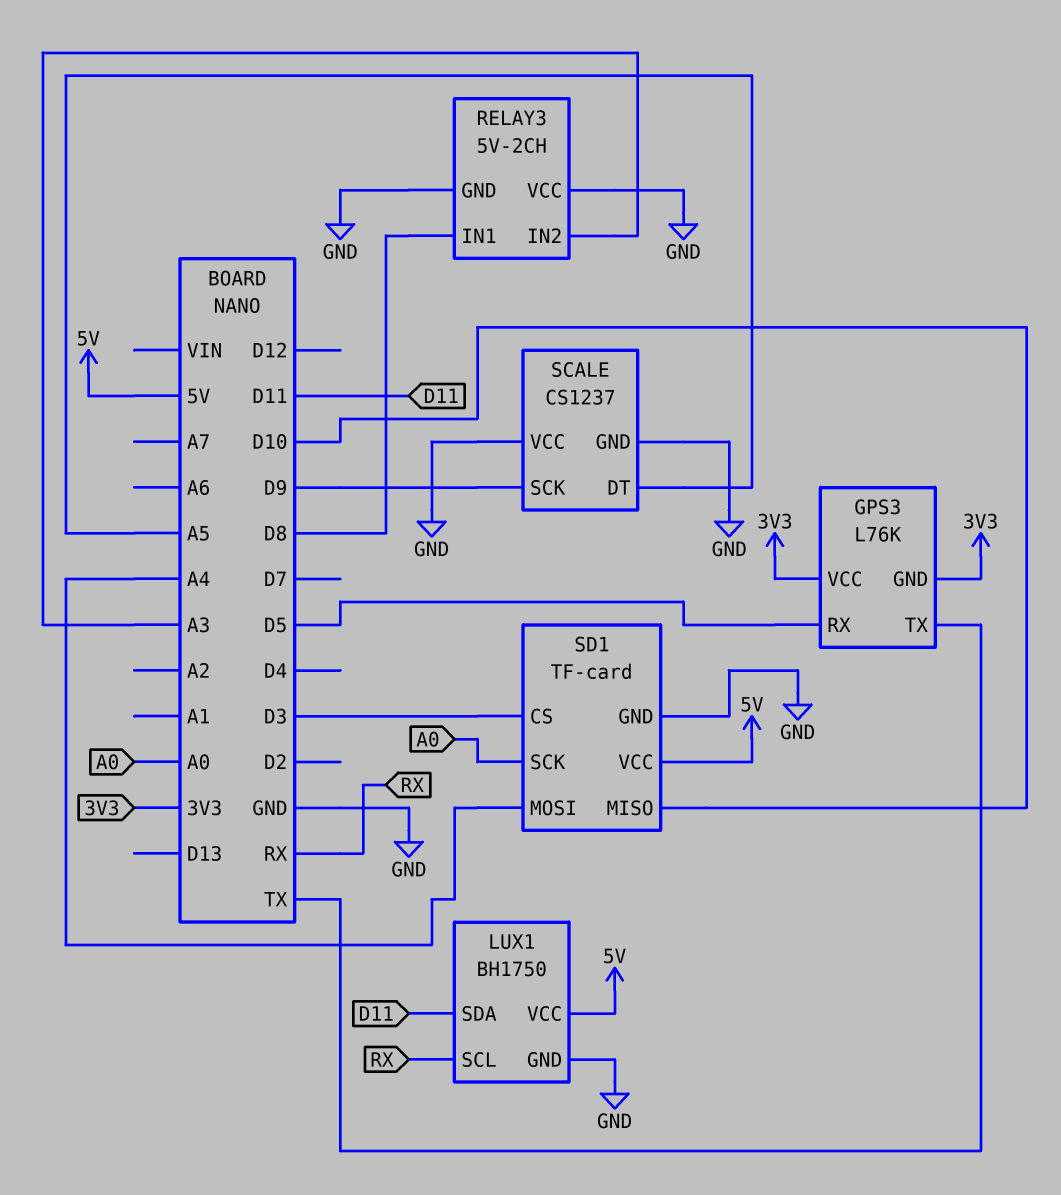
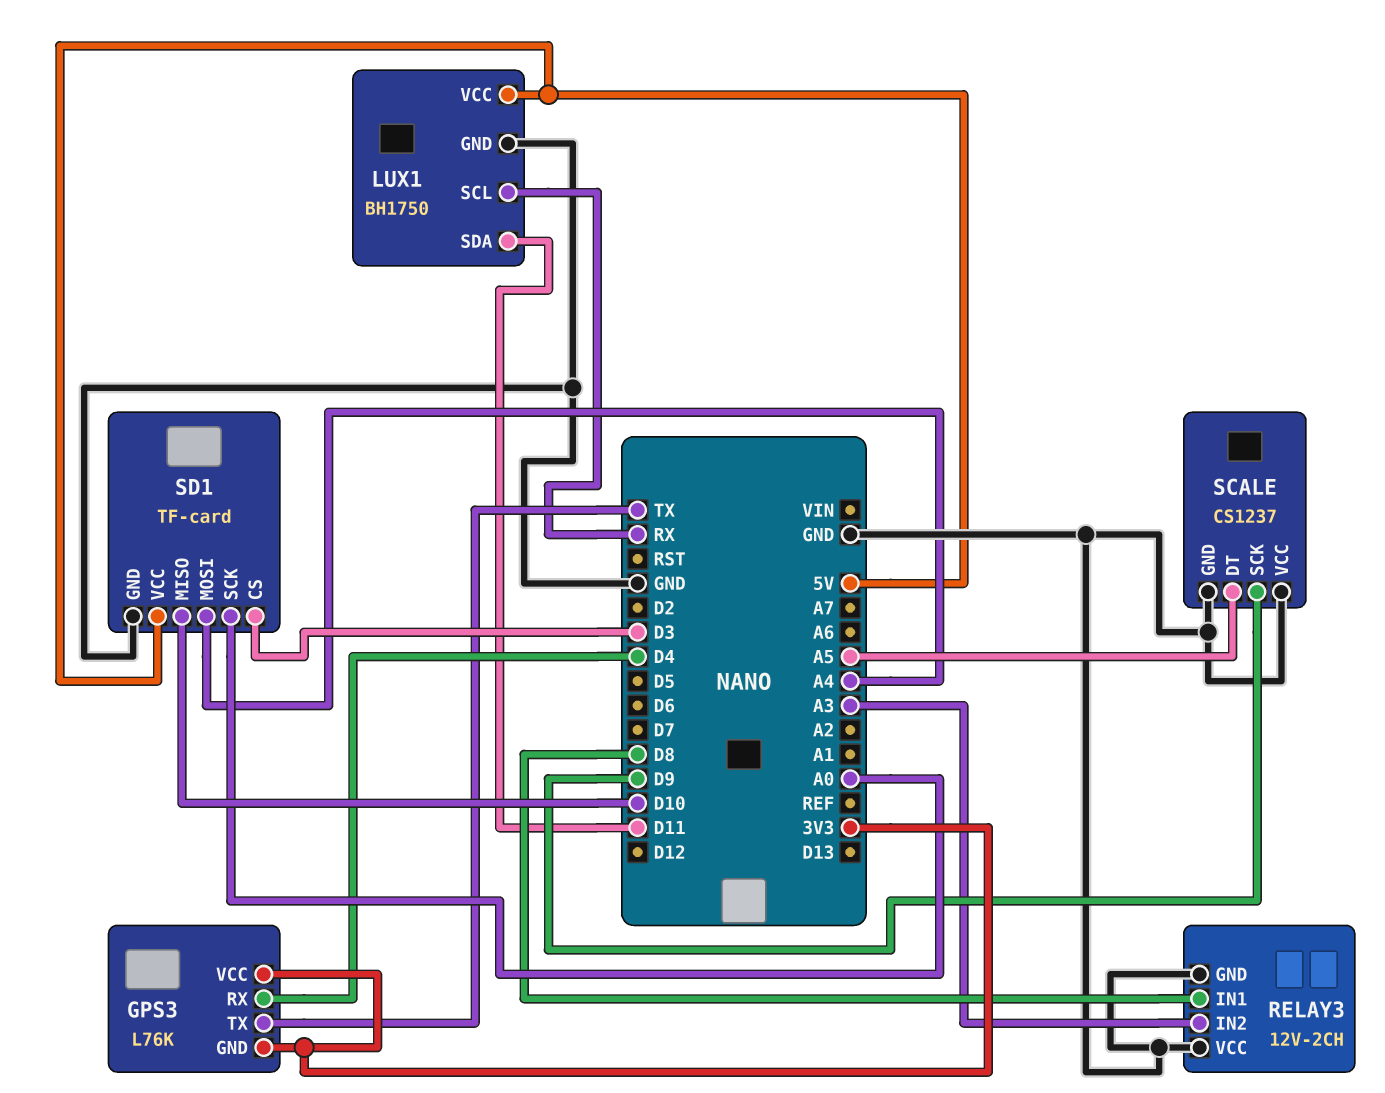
GPS3 pin RX: D5 -> D4
RELAY3: 5V-2CH -> 12V-2CH

